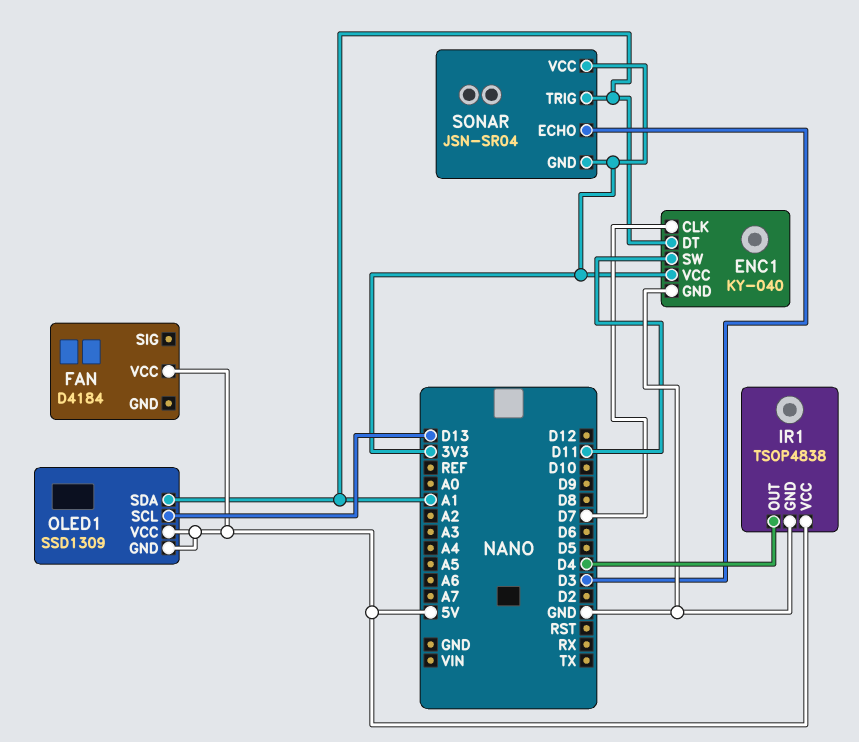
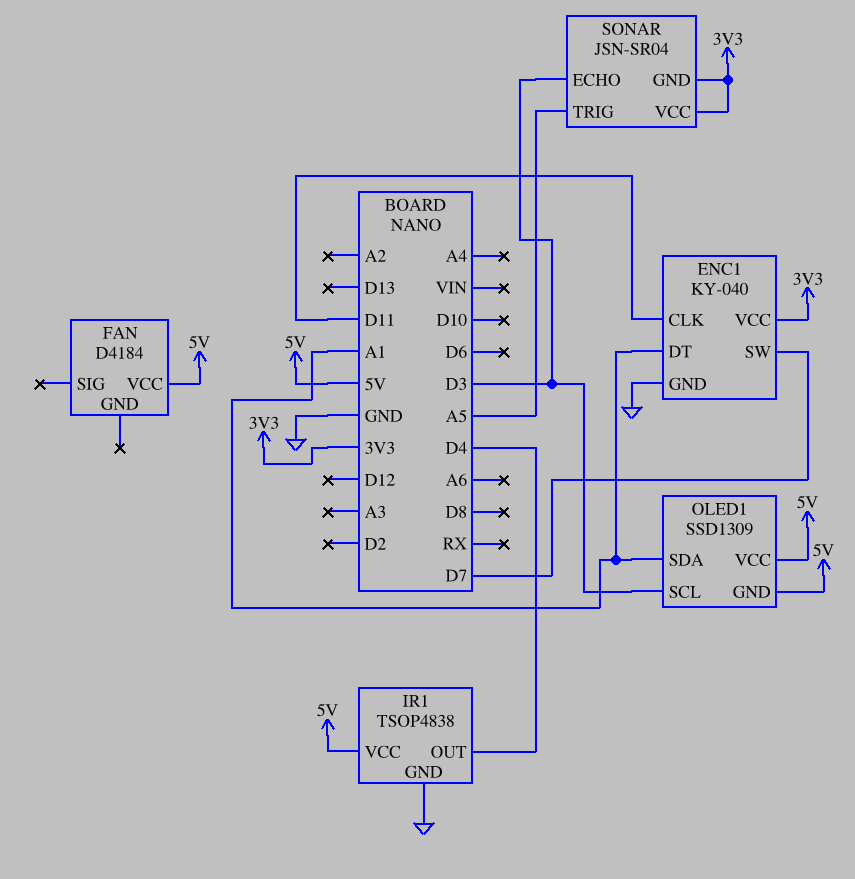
ENC1 pin CLK: D7 -> D11
ENC1 pin SW: D11 -> D7
OLED1 pin SCL: D13 -> D3
SONAR pin TRIG: A1 -> A5

